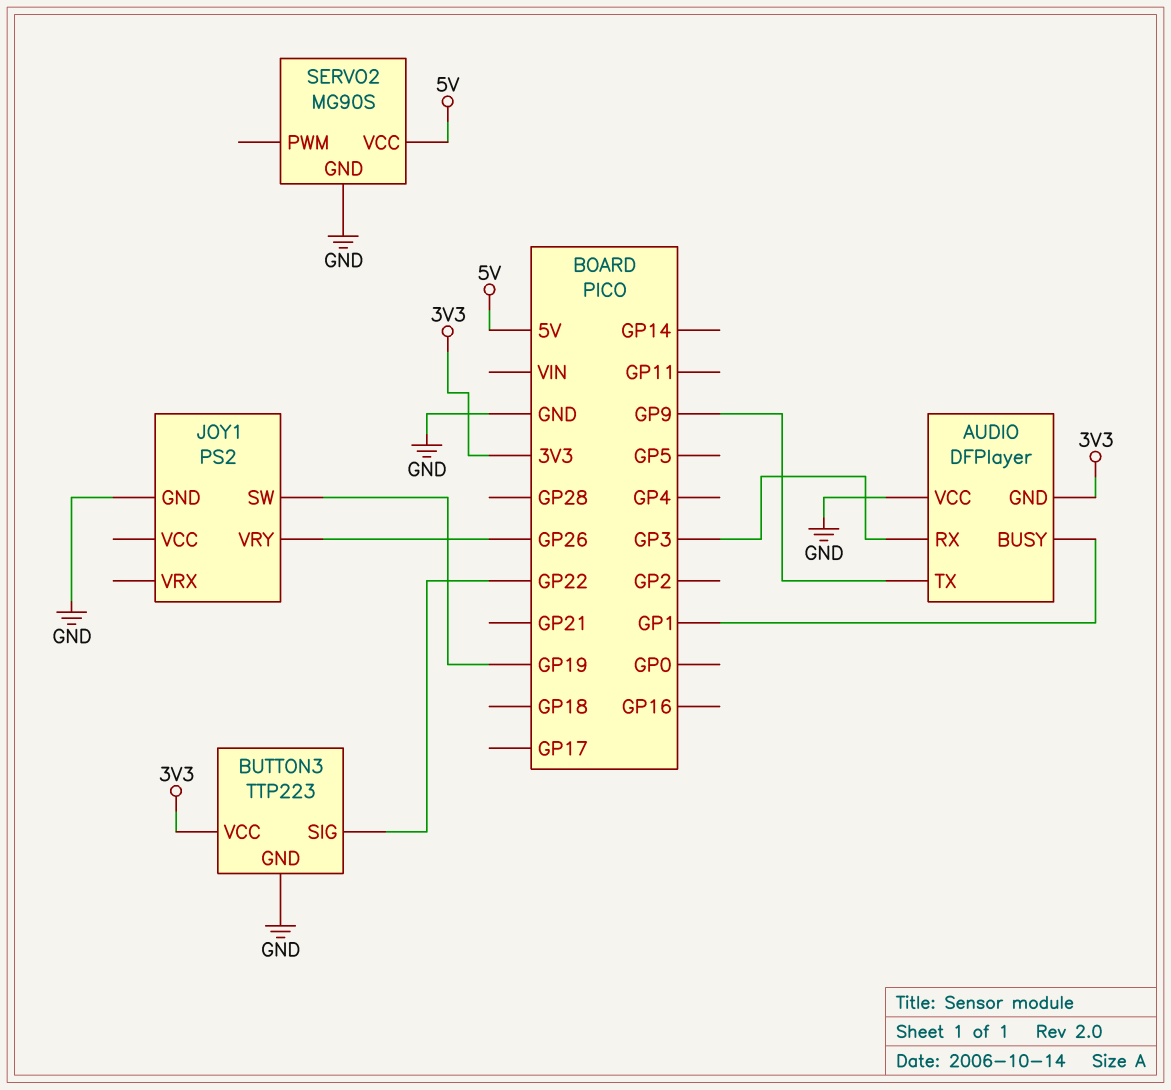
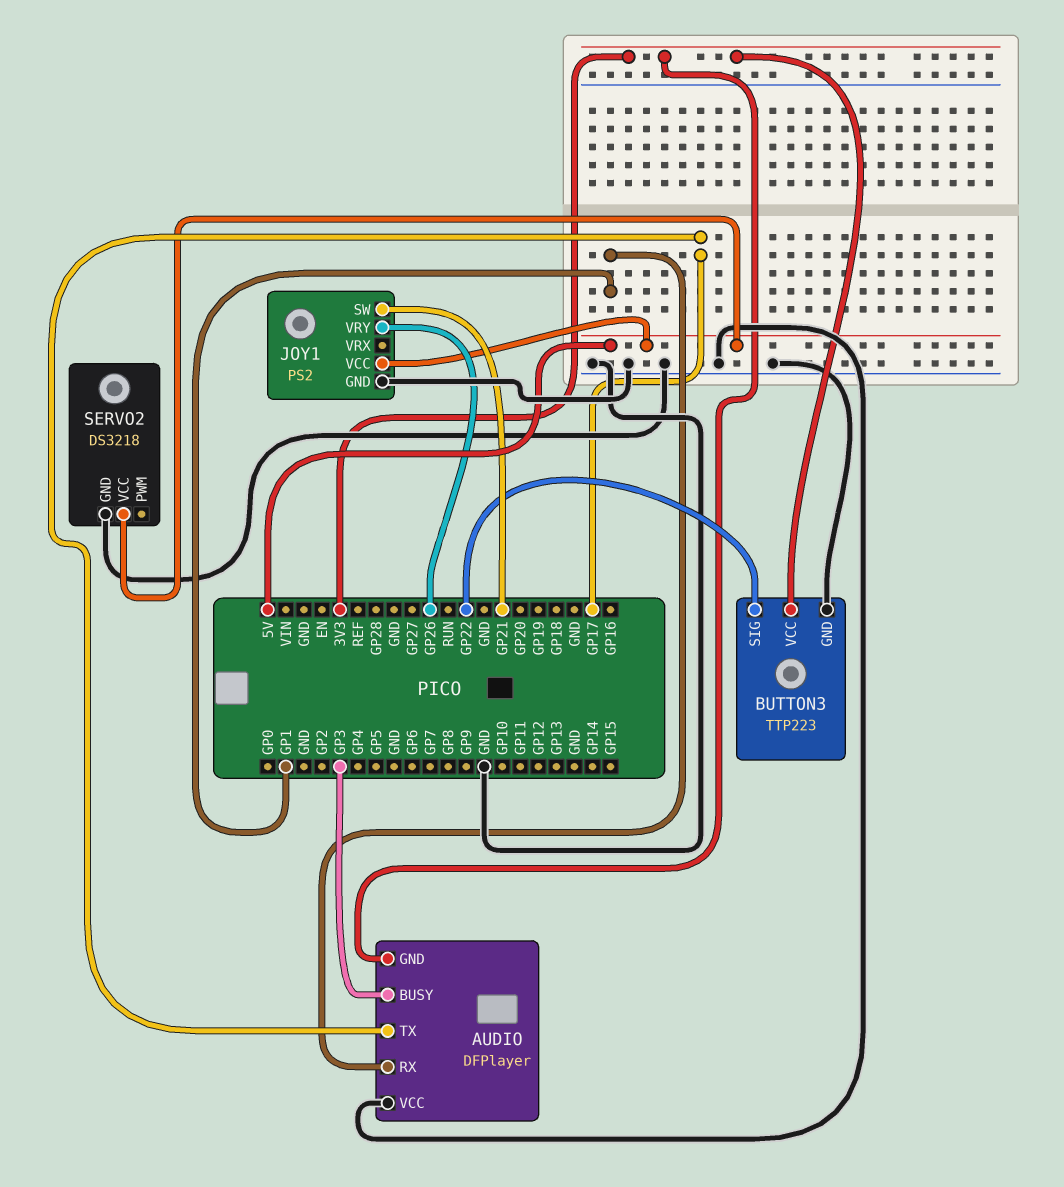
AUDIO pin BUSY: GP1 -> GP3
AUDIO pin RX: GP3 -> GP1
AUDIO pin TX: GP9 -> GP17
JOY1 pin SW: GP19 -> GP21
JOY1 pin VCC: none -> 5V
SERVO2: MG90S -> DS3218

